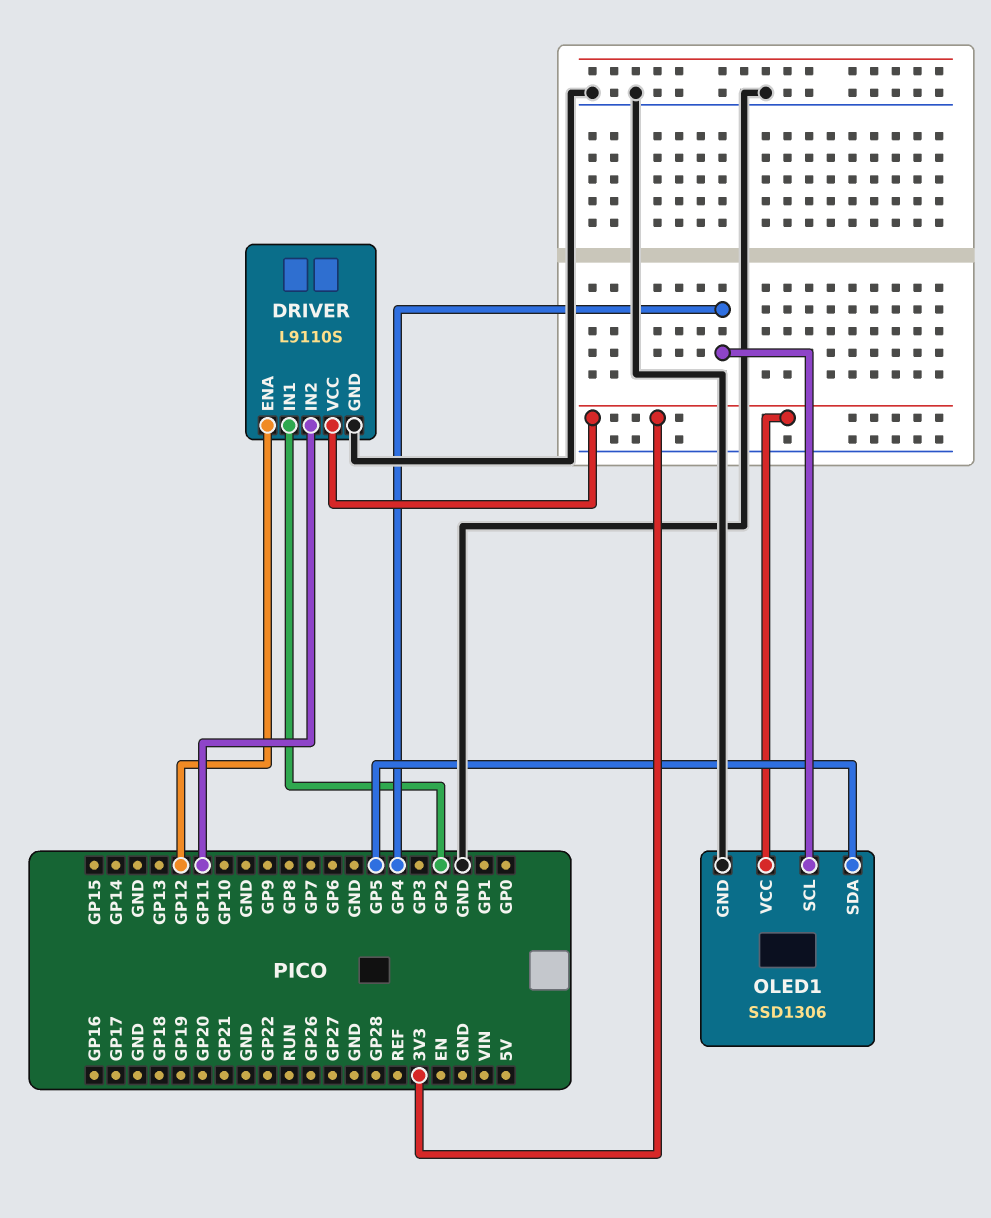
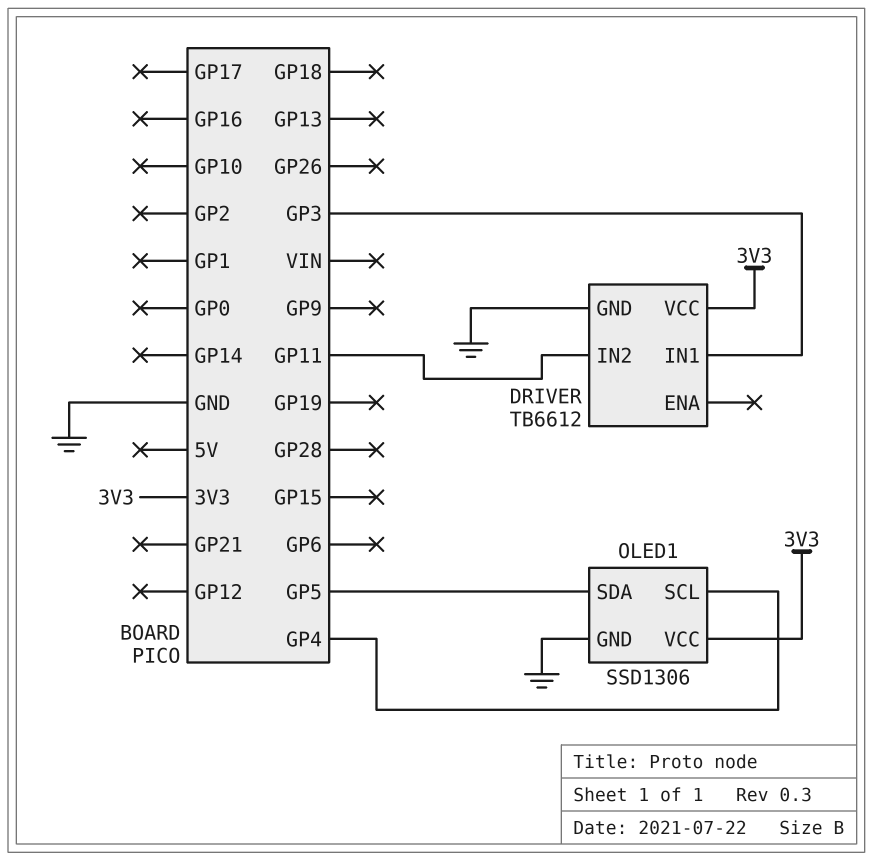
DRIVER: L9110S -> TB6612
DRIVER pin ENA: GP12 -> none
DRIVER pin IN1: GP2 -> GP3

